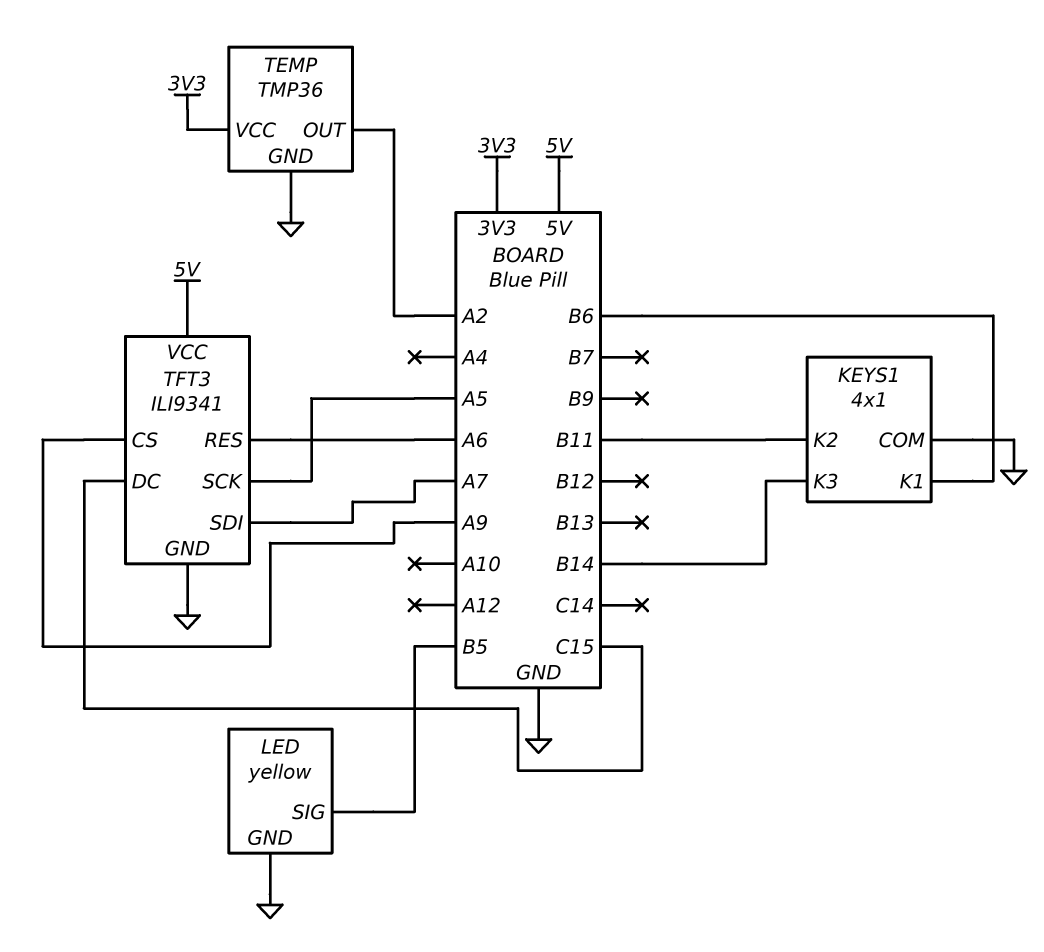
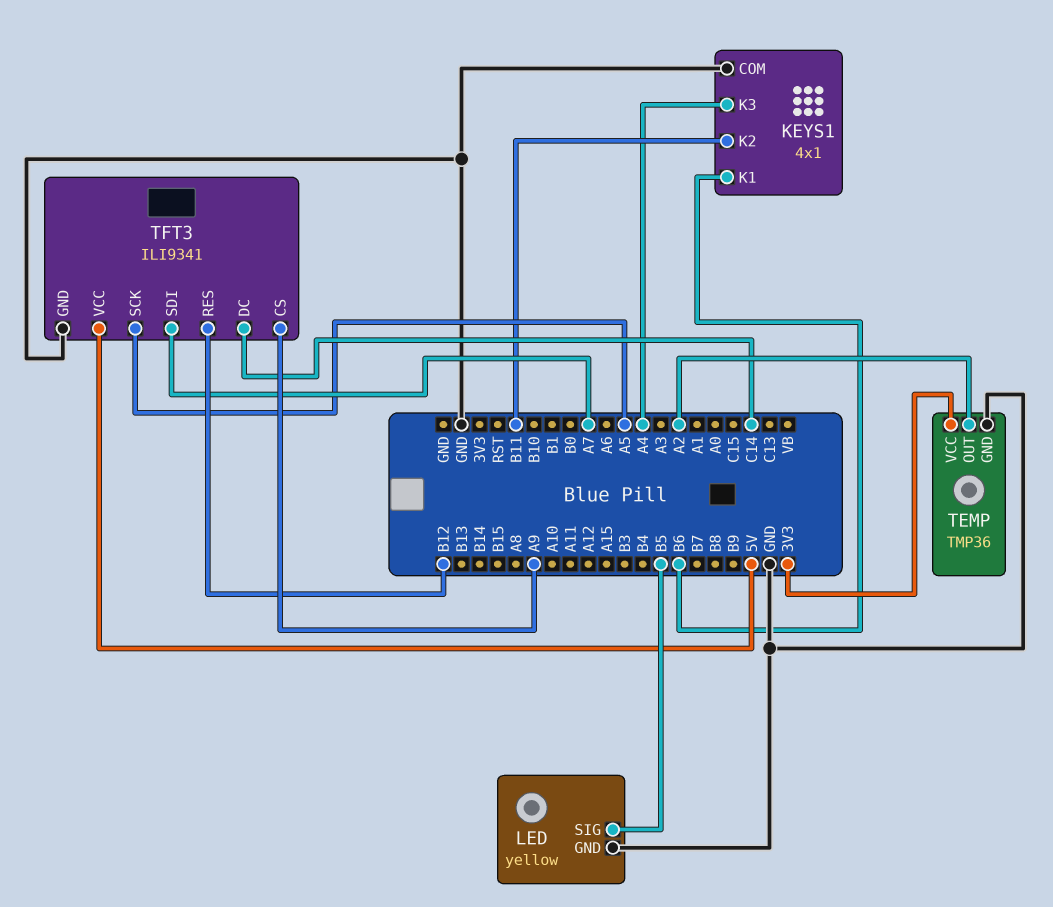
KEYS1 pin K3: B14 -> A4
TFT3 pin DC: C15 -> C14
TFT3 pin RES: A6 -> B12

